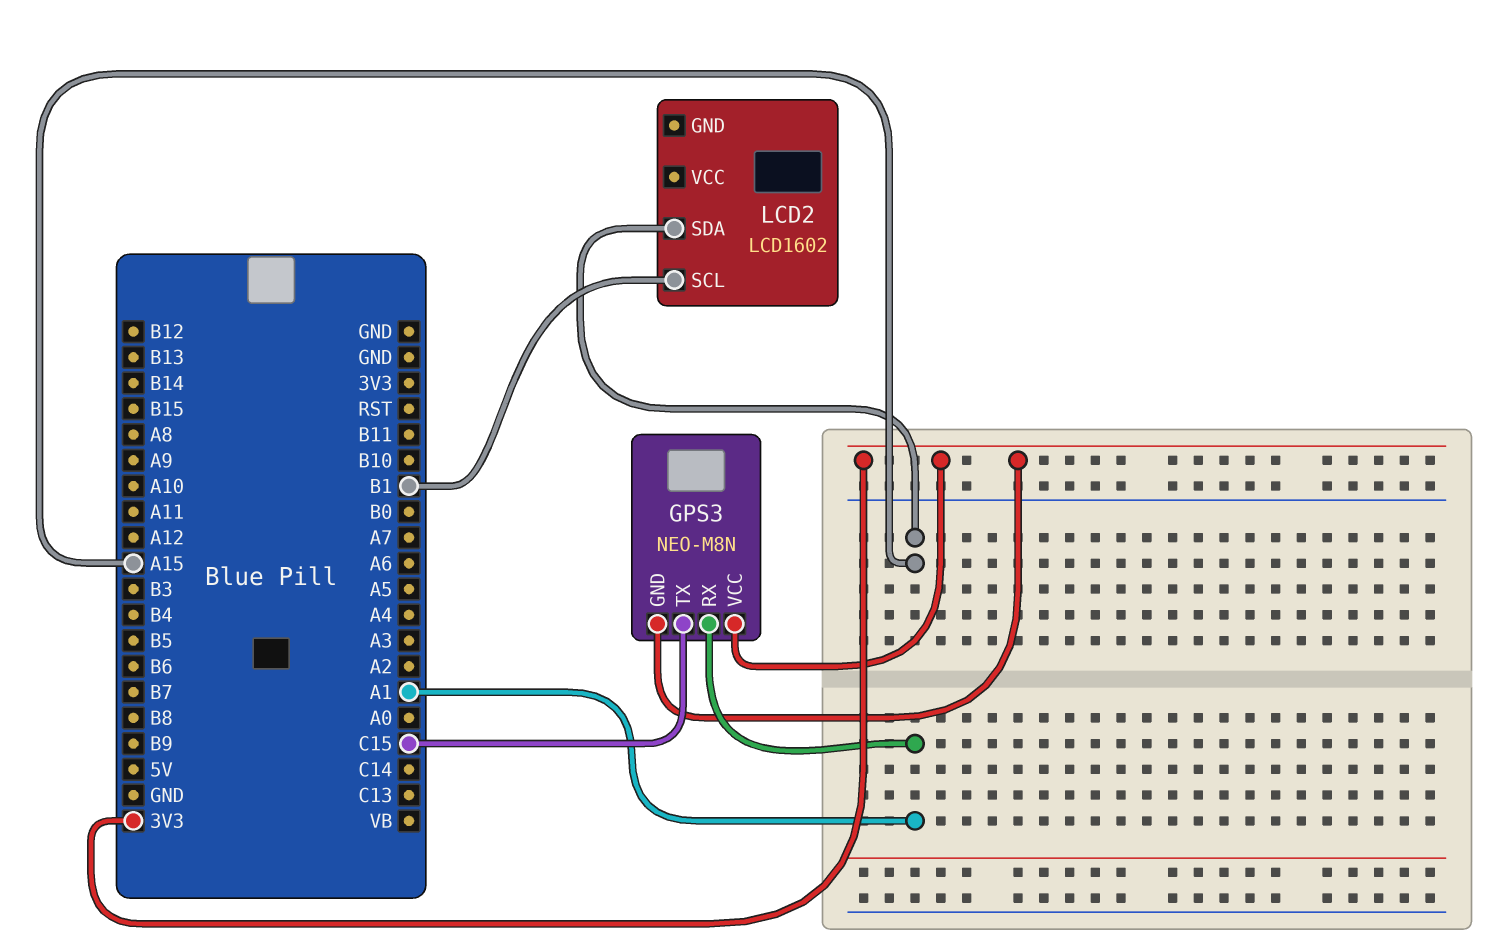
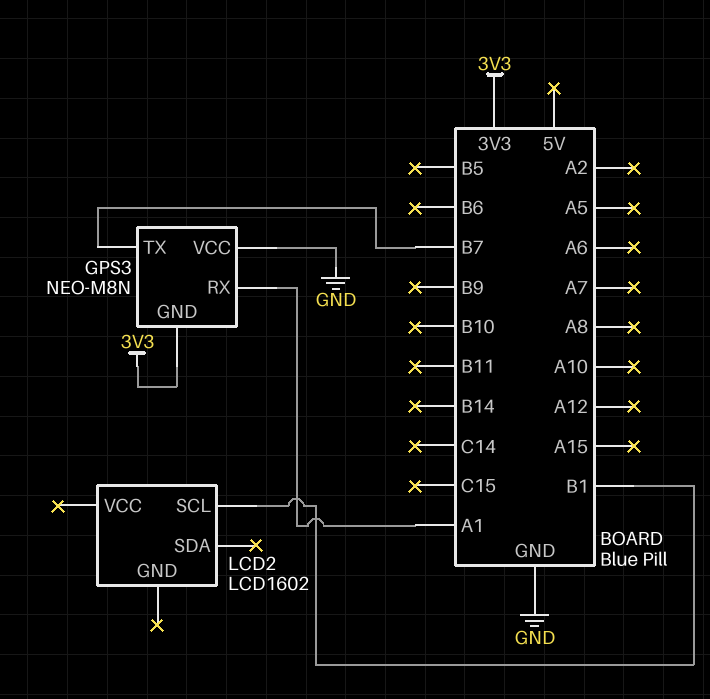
GPS3 pin TX: C15 -> B7
GPS3 pin VCC: 3V3 -> GND
LCD2 pin SDA: A15 -> none

